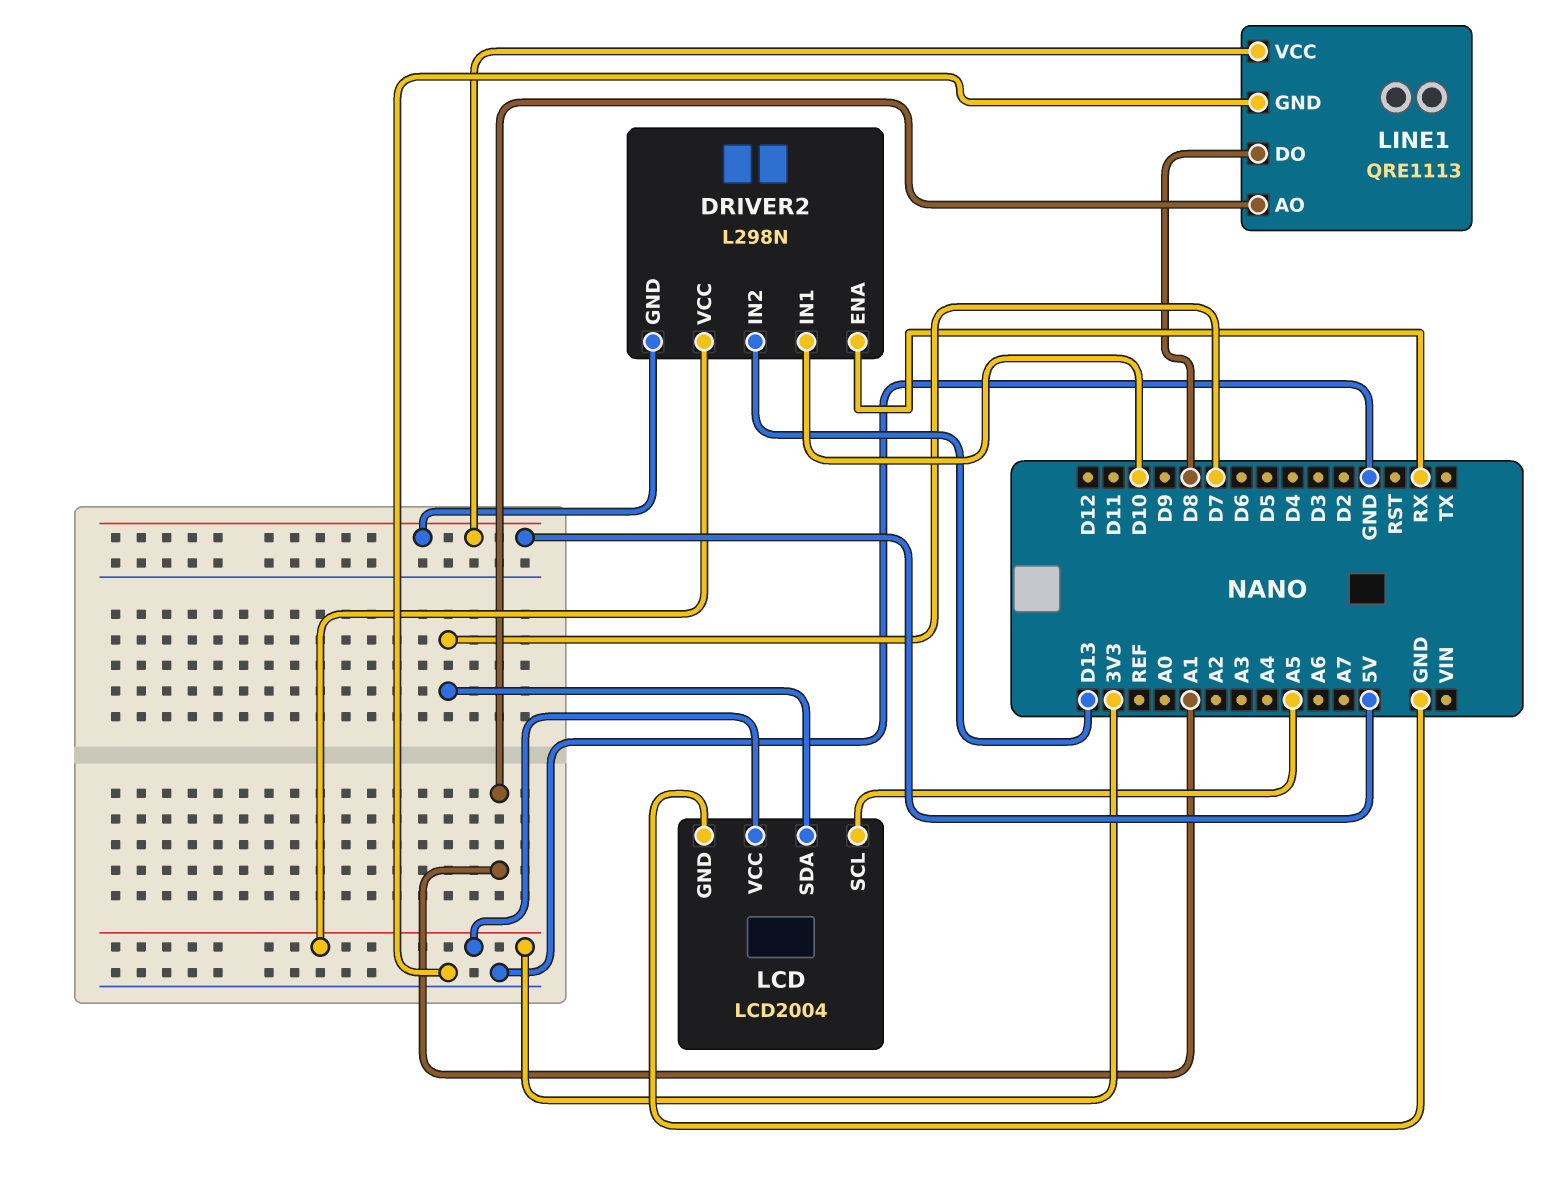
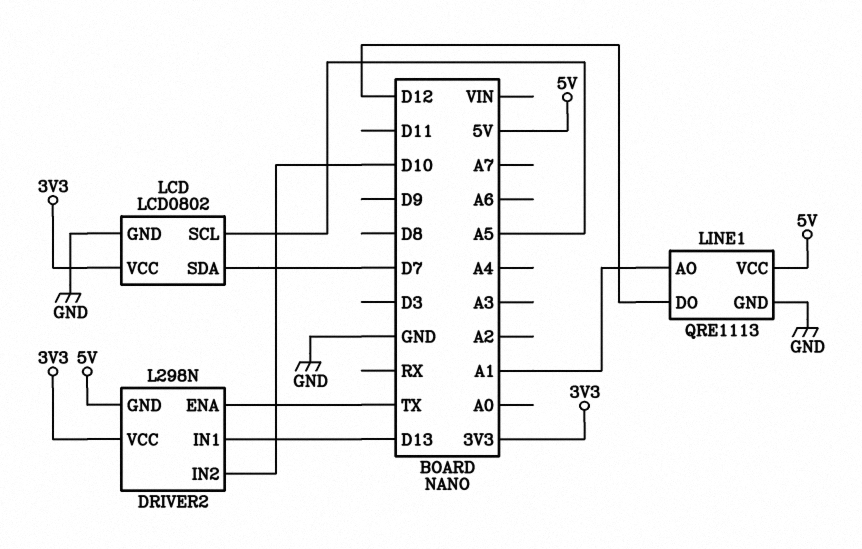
DRIVER2 pin ENA: RX -> TX
DRIVER2 pin IN1: D10 -> D13
DRIVER2 pin IN2: D13 -> D10
LCD: LCD2004 -> LCD0802
LINE1 pin DO: D8 -> D12

